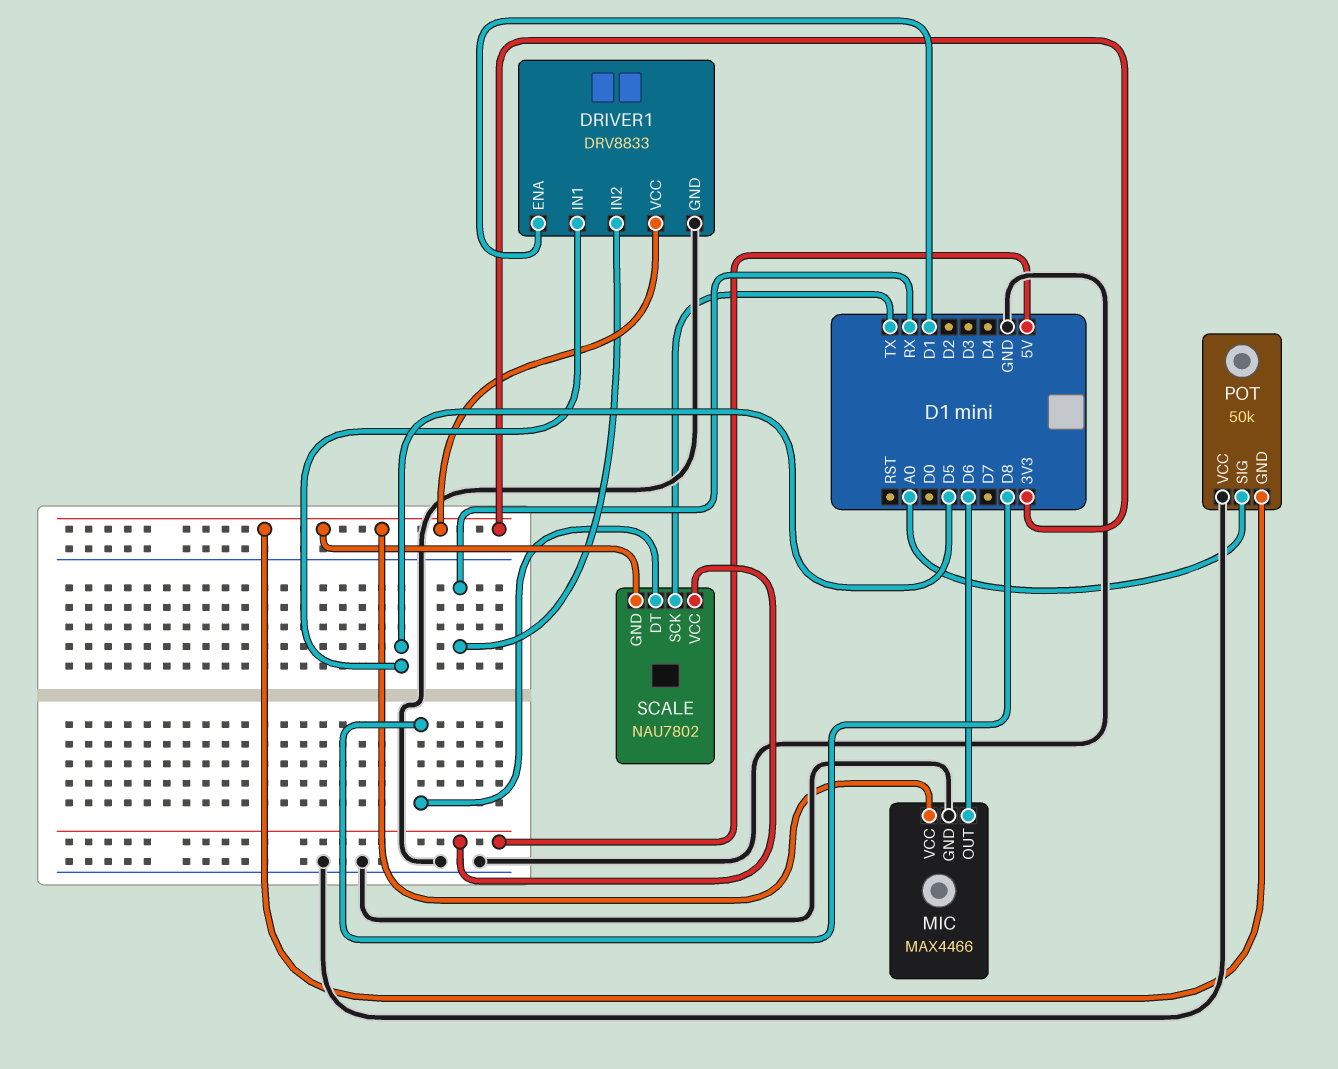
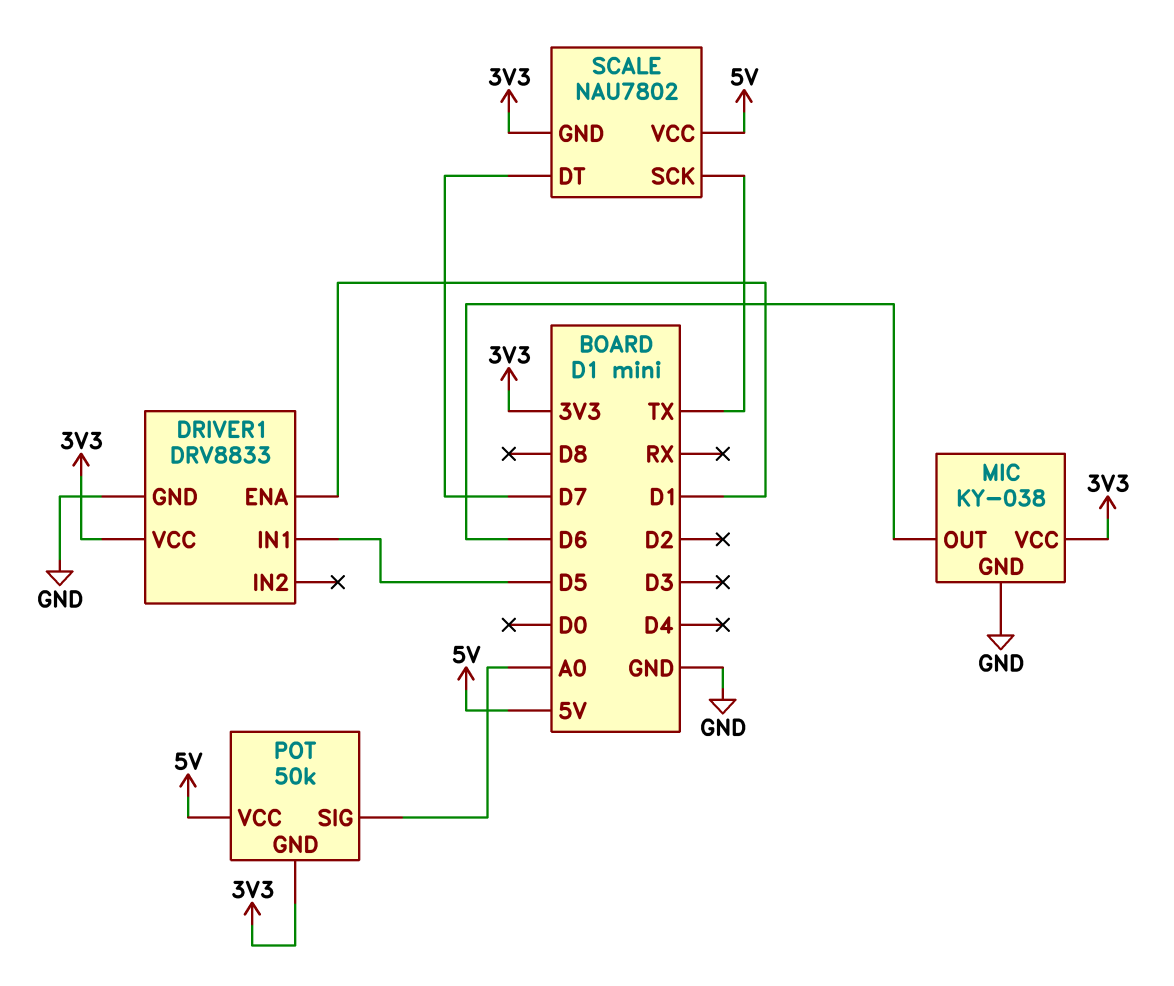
DRIVER1 pin IN2: RX -> none
MIC: MAX4466 -> KY-038
POT pin VCC: GND -> 5V
SCALE pin DT: D8 -> D7

